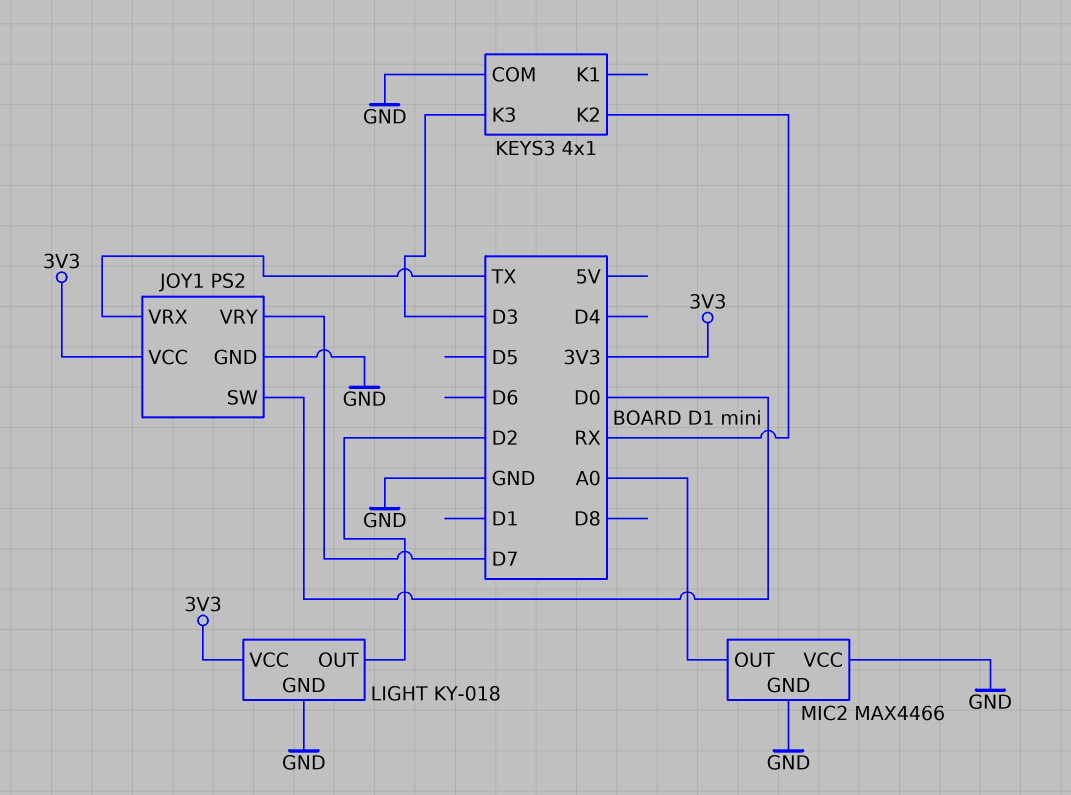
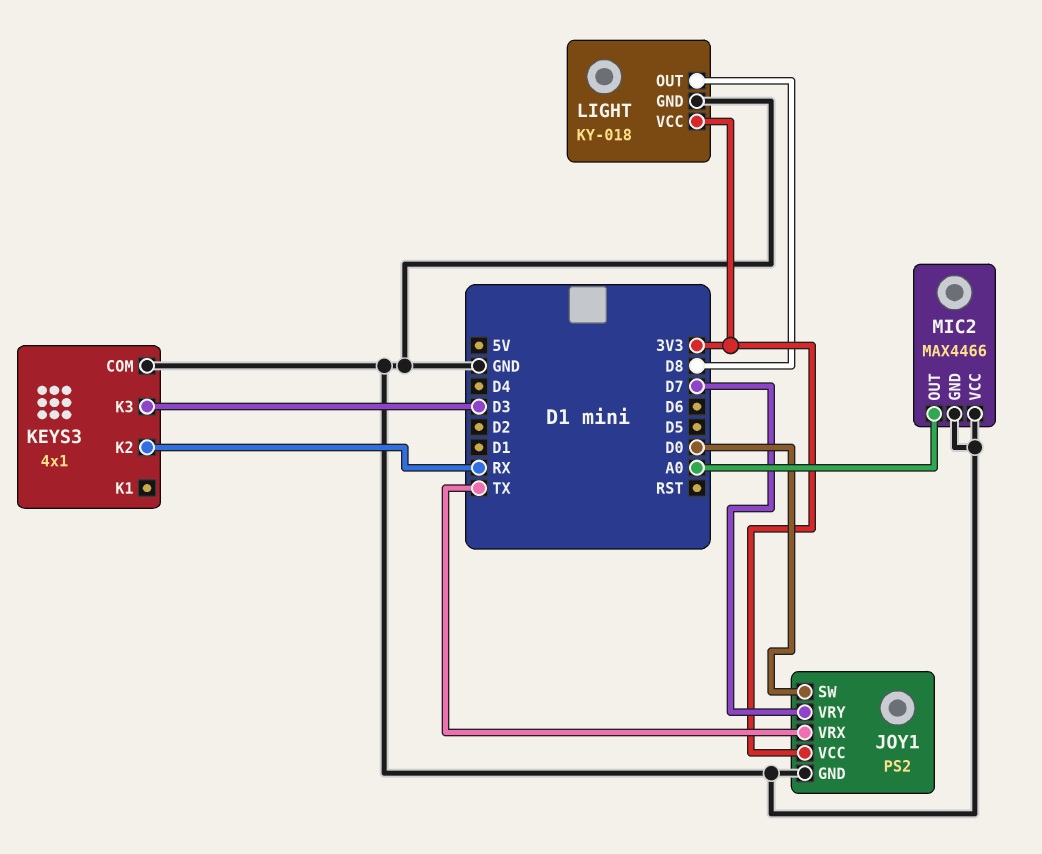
LIGHT pin OUT: D2 -> D8

